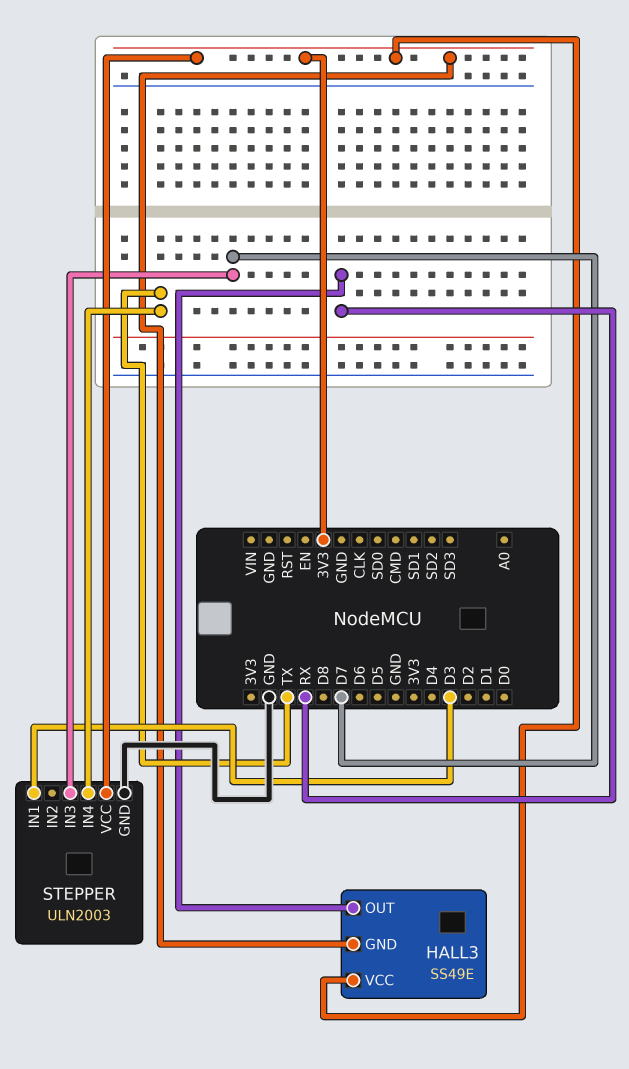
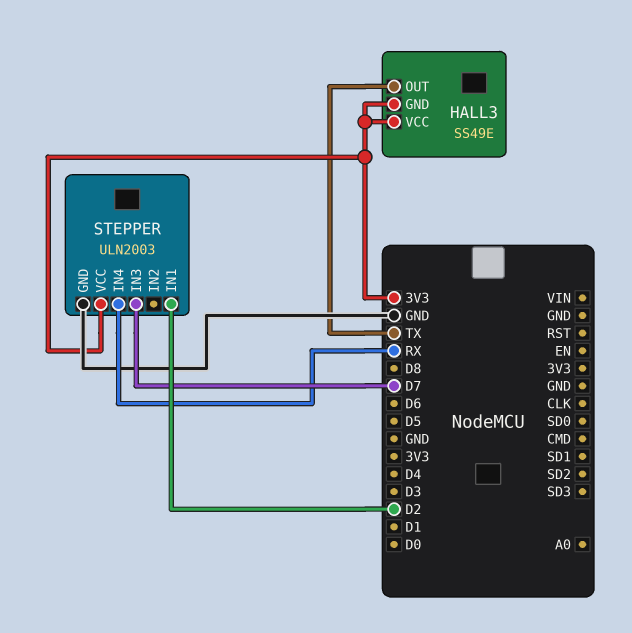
HALL3 pin OUT: RX -> TX
STEPPER pin IN1: D3 -> D2
STEPPER pin IN4: TX -> RX

